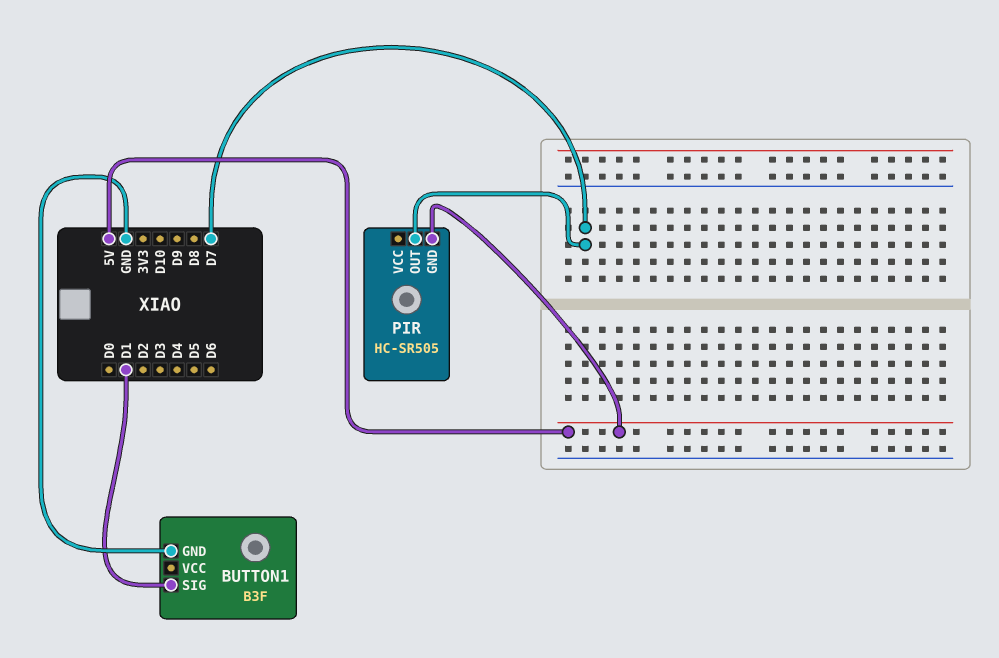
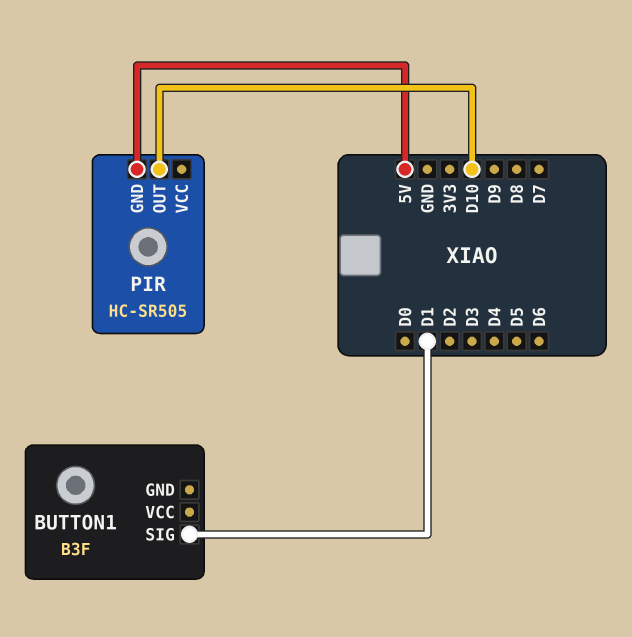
BUTTON1 pin GND: GND -> none
PIR pin OUT: D7 -> D10

